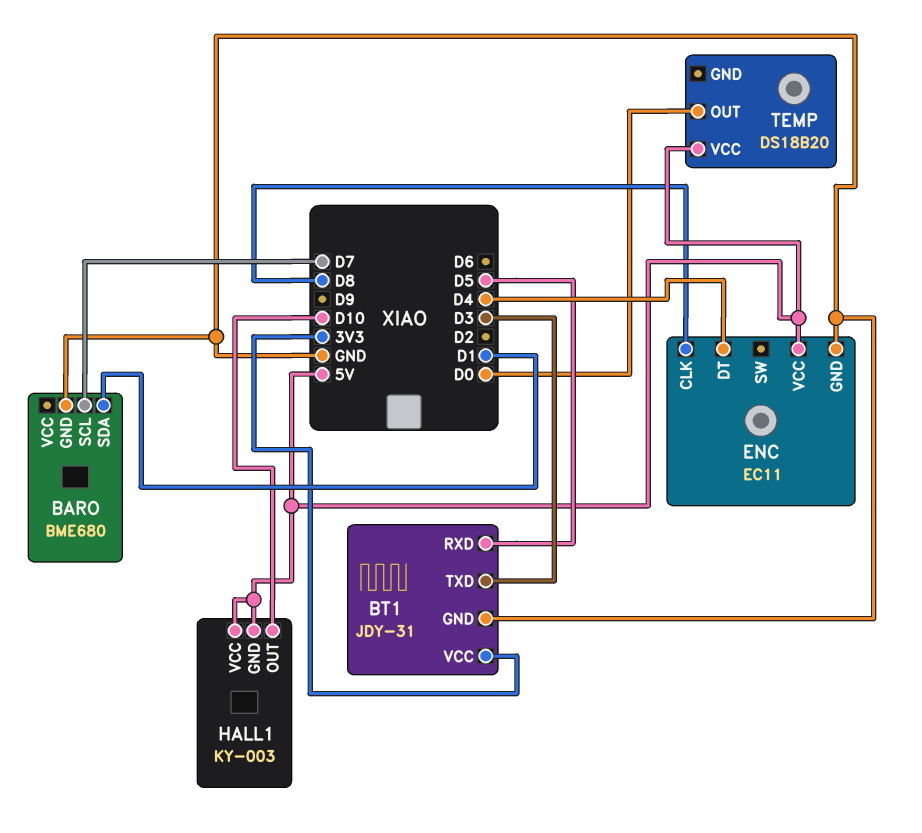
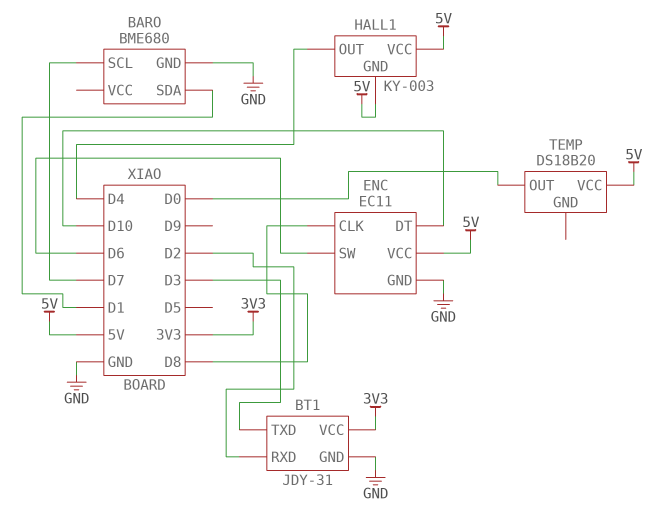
BT1 pin RXD: D5 -> D2
ENC pin DT: D4 -> D10
ENC pin SW: none -> D6
HALL1 pin OUT: D10 -> D4

